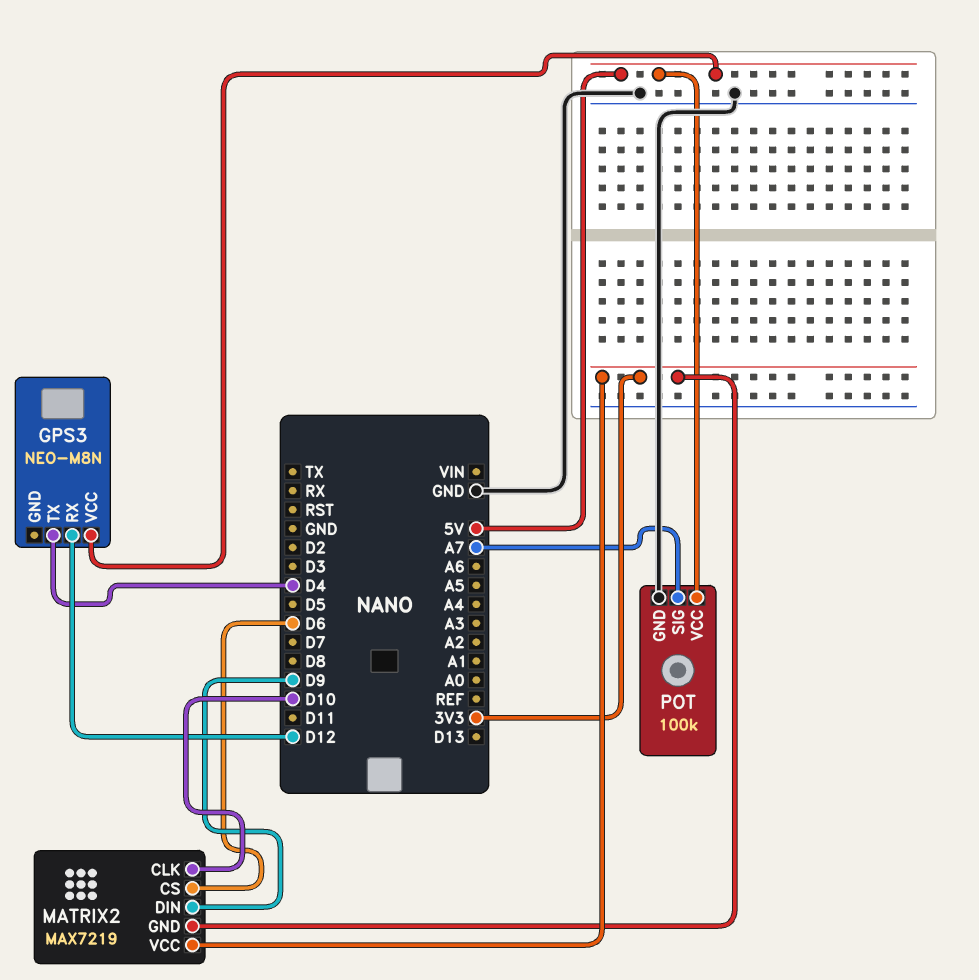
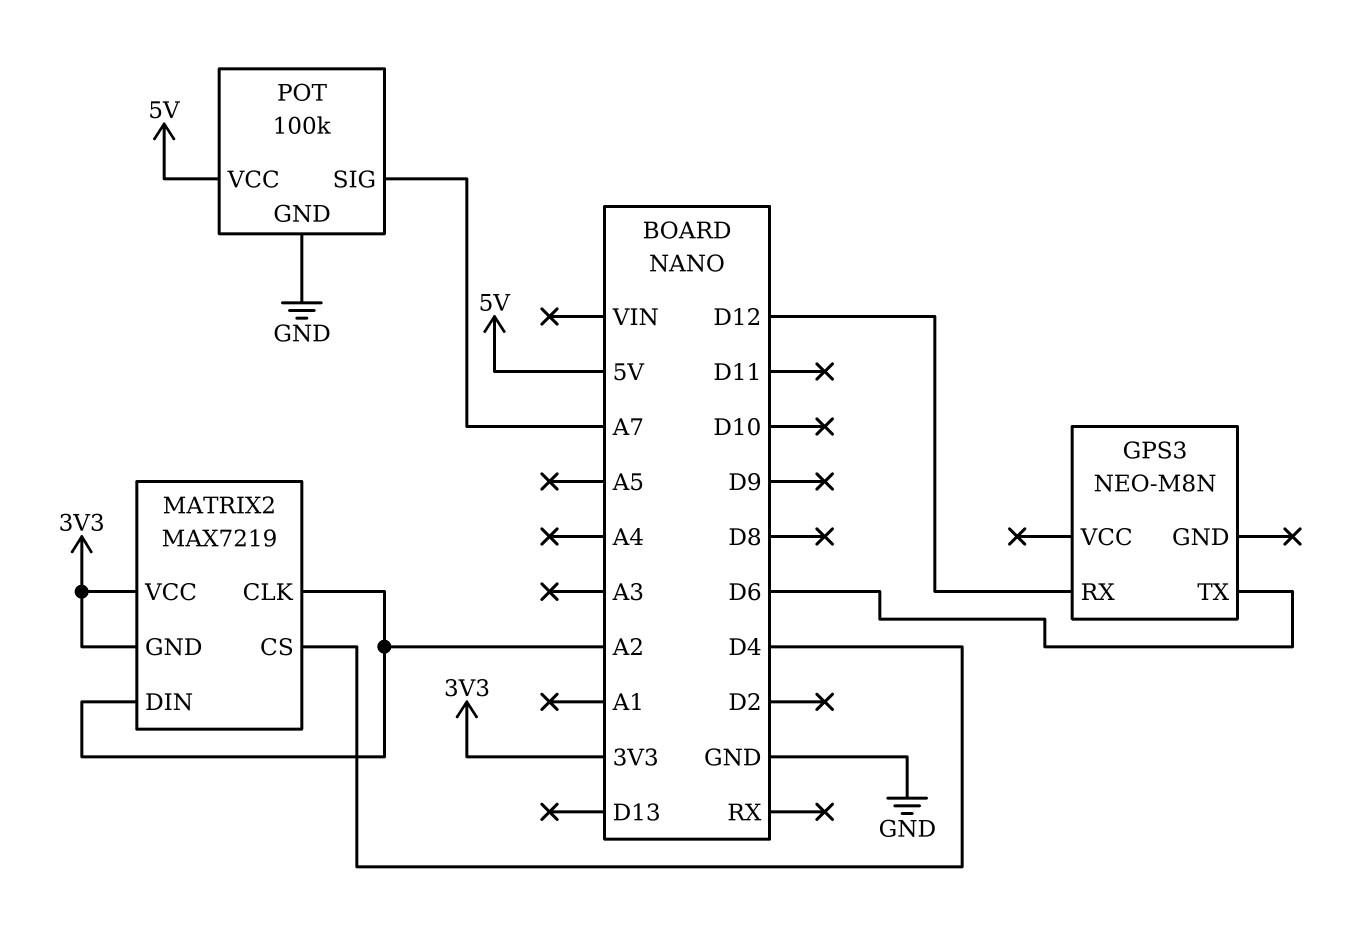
GPS3 pin TX: D4 -> D6
GPS3 pin VCC: 5V -> none
MATRIX2 pin CLK: D10 -> A2
MATRIX2 pin CS: D6 -> D4
MATRIX2 pin DIN: D9 -> A2

